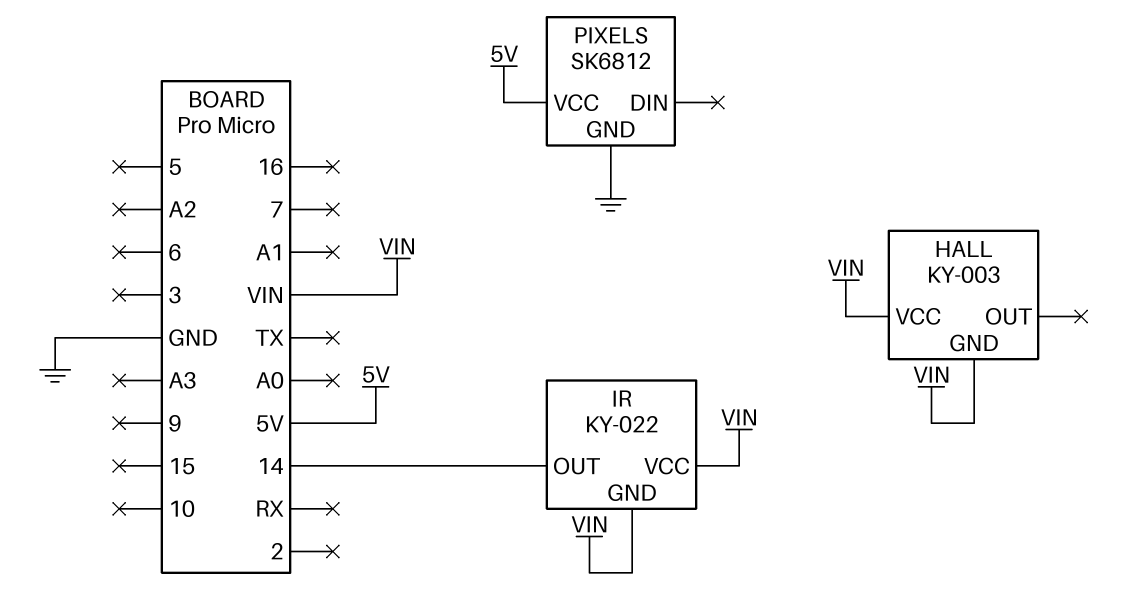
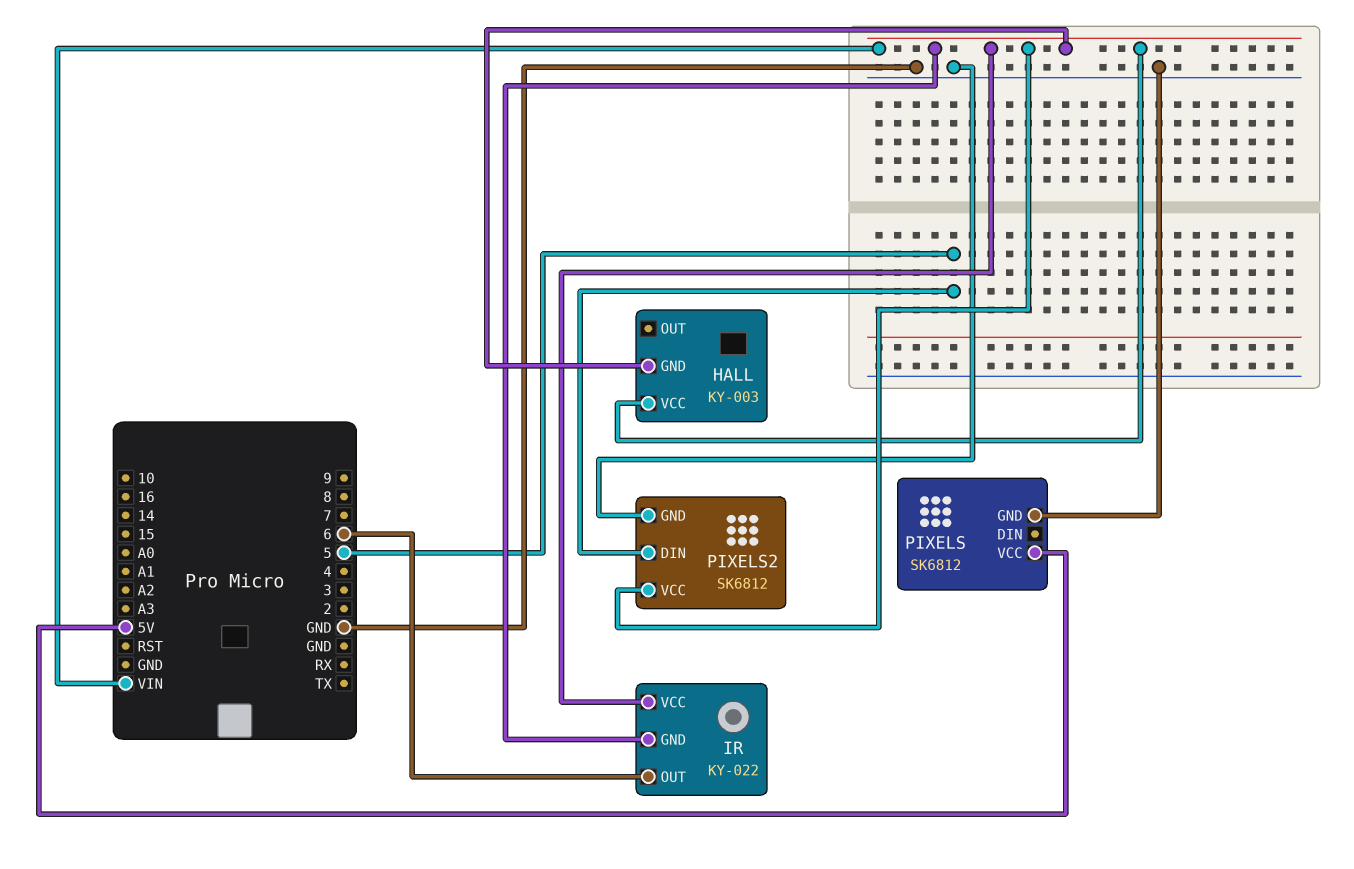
IR pin OUT: 14 -> 6
PIXELS2: none -> SK6812
PIXELS2 pin DIN: none -> 5
PIXELS2 pin GND: none -> GND
PIXELS2 pin VCC: none -> VIN

